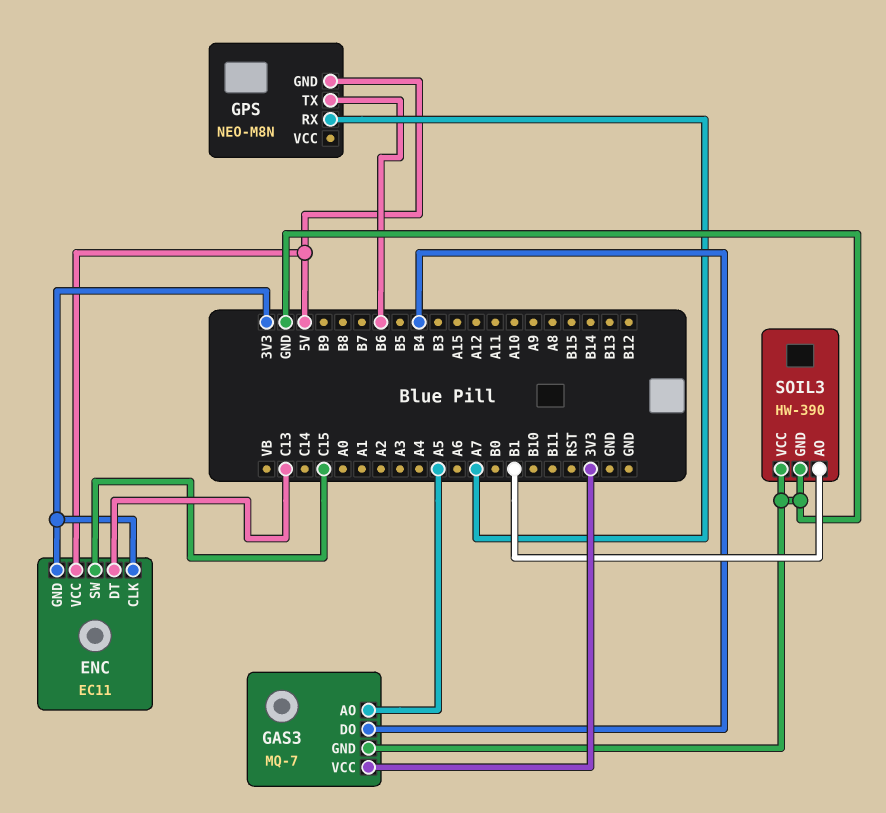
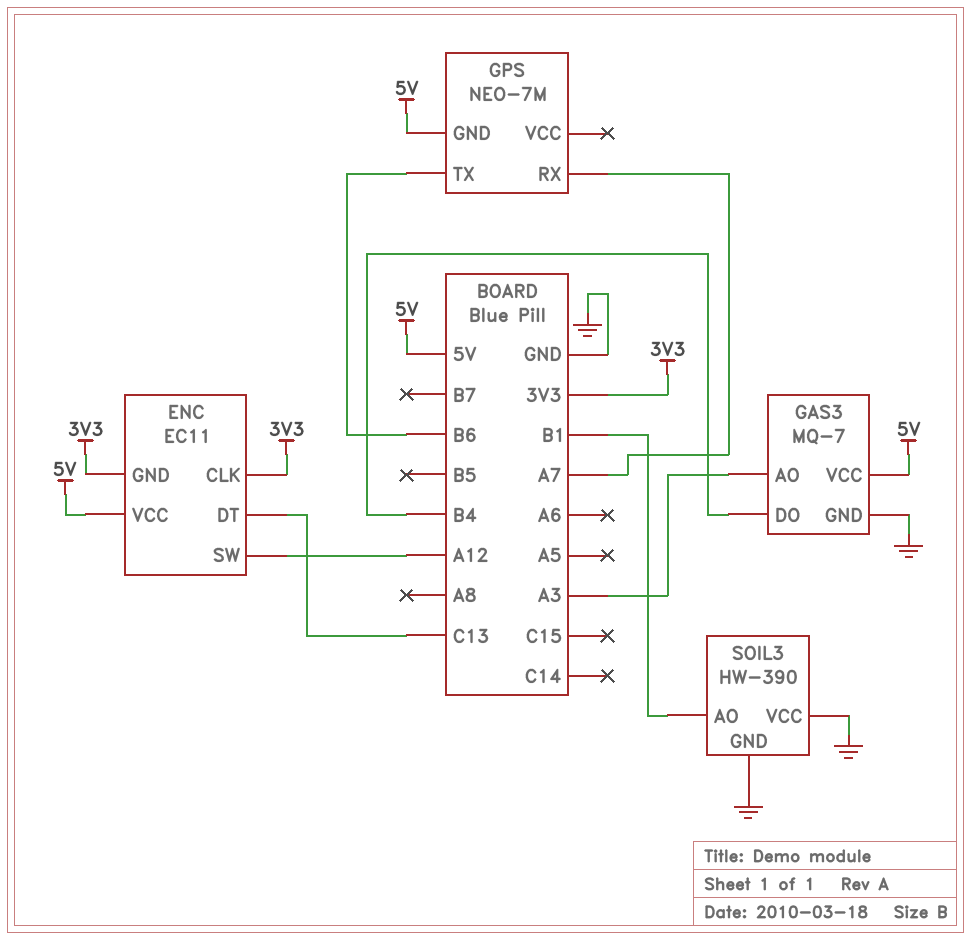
ENC pin SW: C15 -> A12
GAS3 pin AO: A5 -> A3
GAS3 pin VCC: 3V3 -> 5V
GPS: NEO-M8N -> NEO-7M

